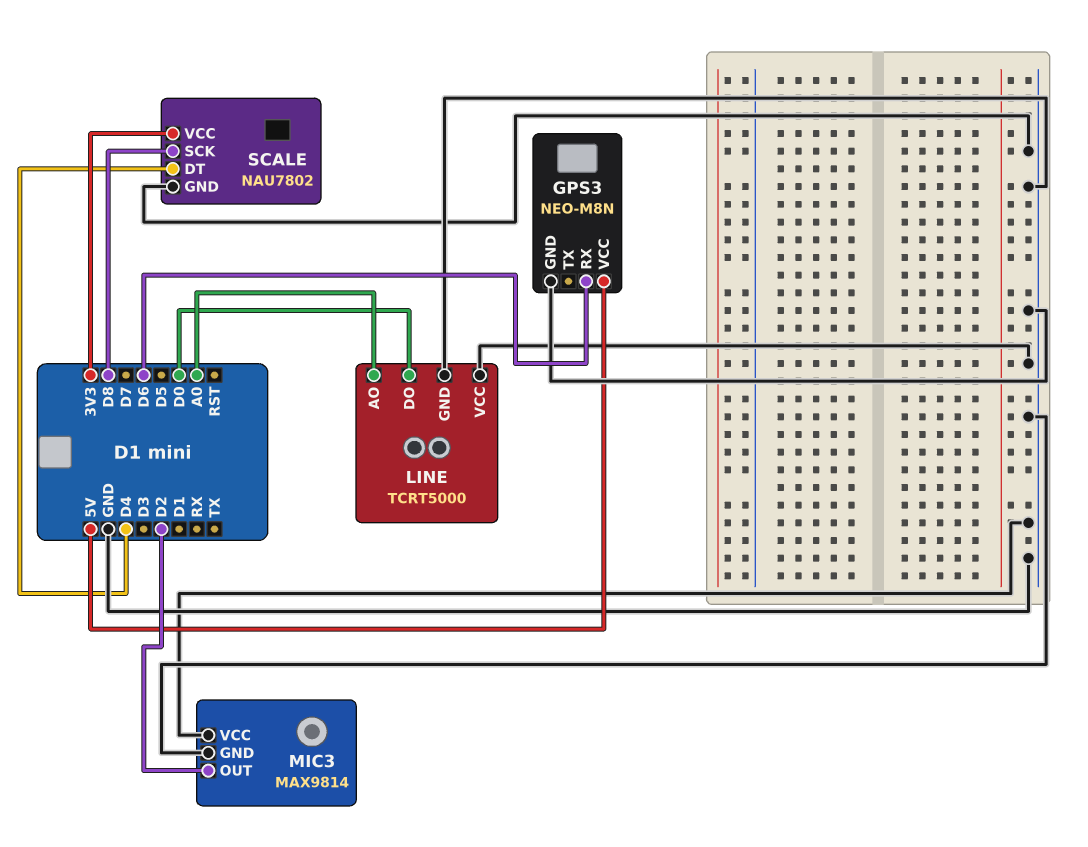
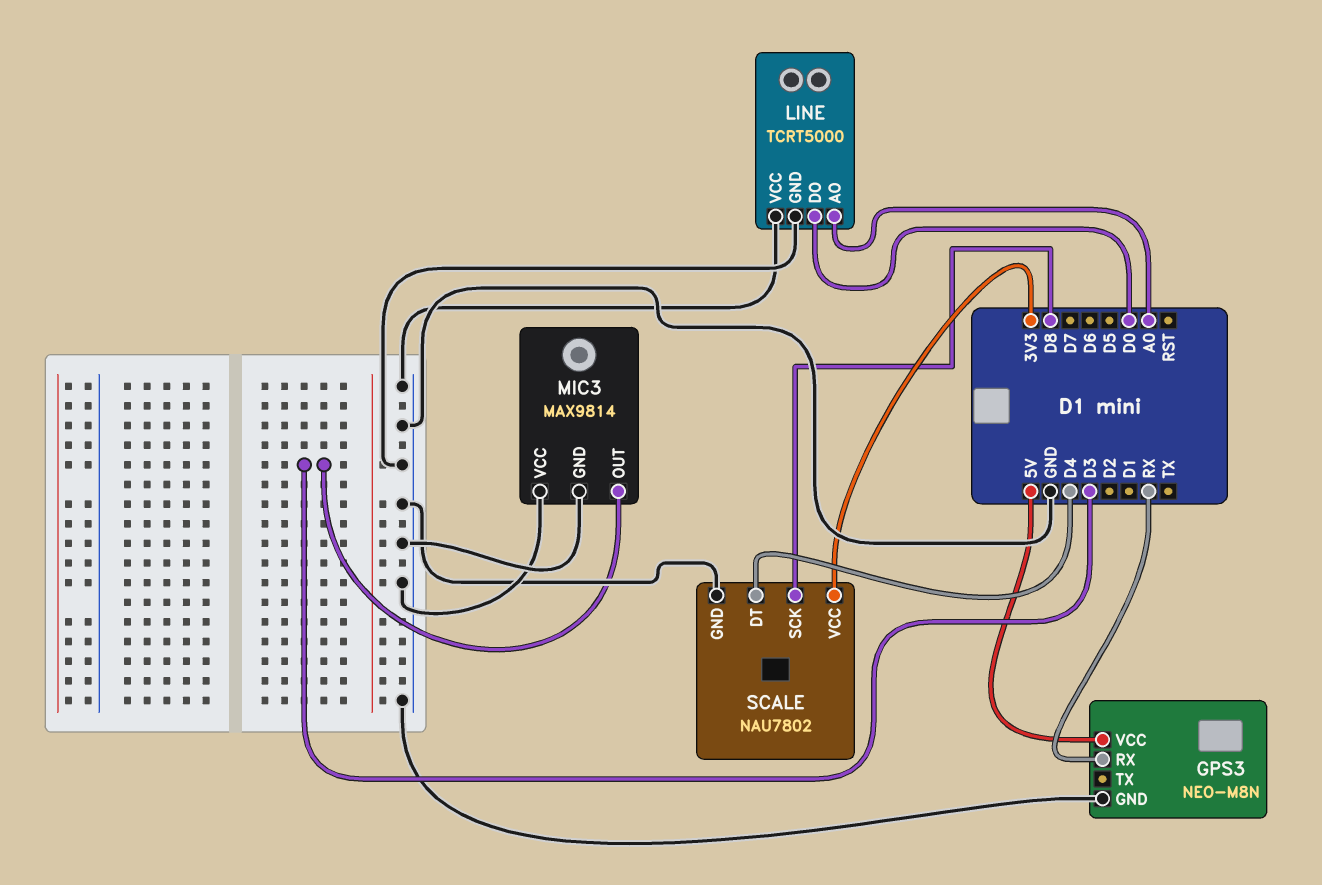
GPS3 pin RX: D6 -> RX
MIC3 pin OUT: D2 -> D3

